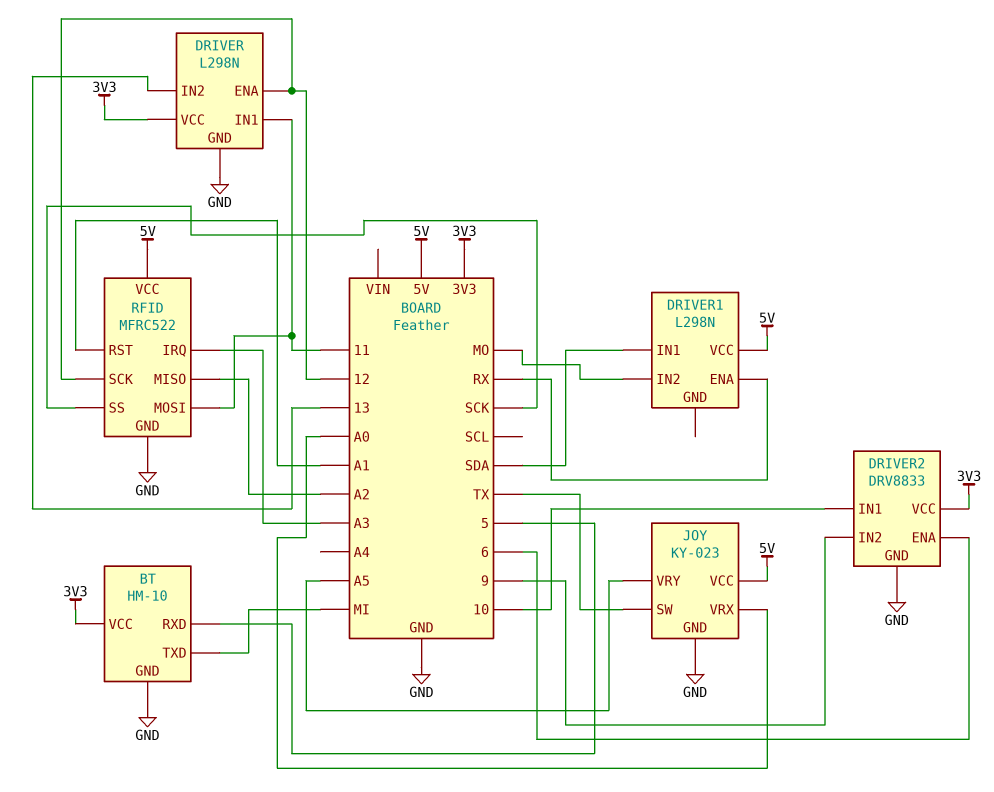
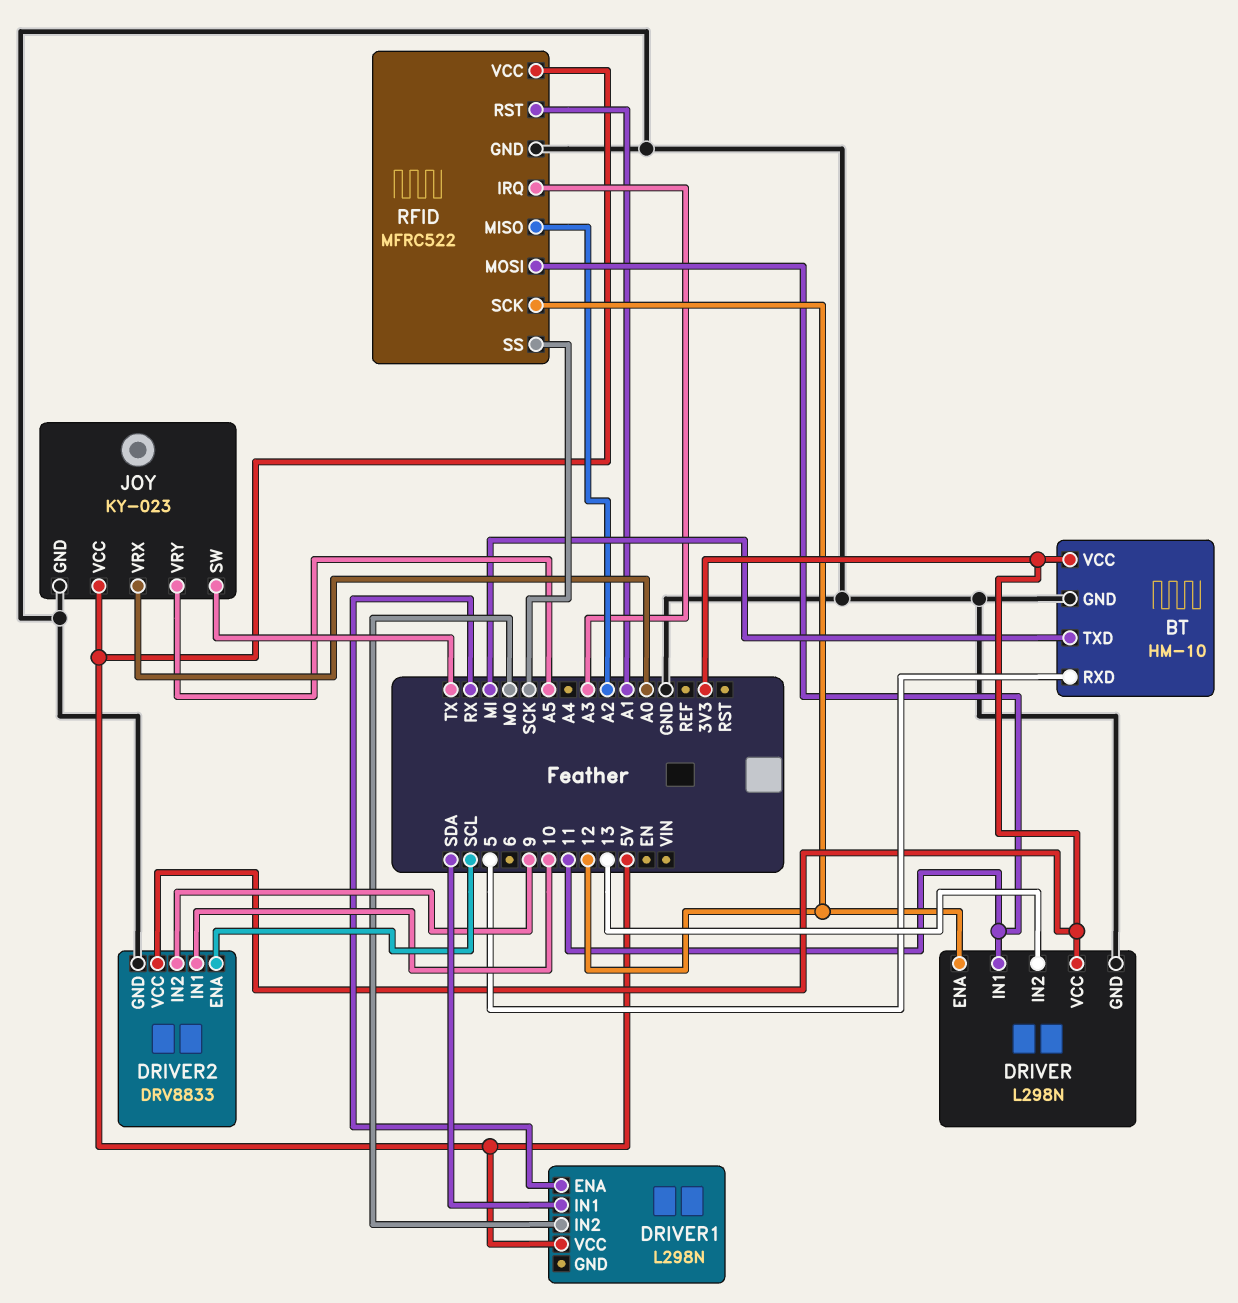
DRIVER2 pin ENA: 6 -> SCL

